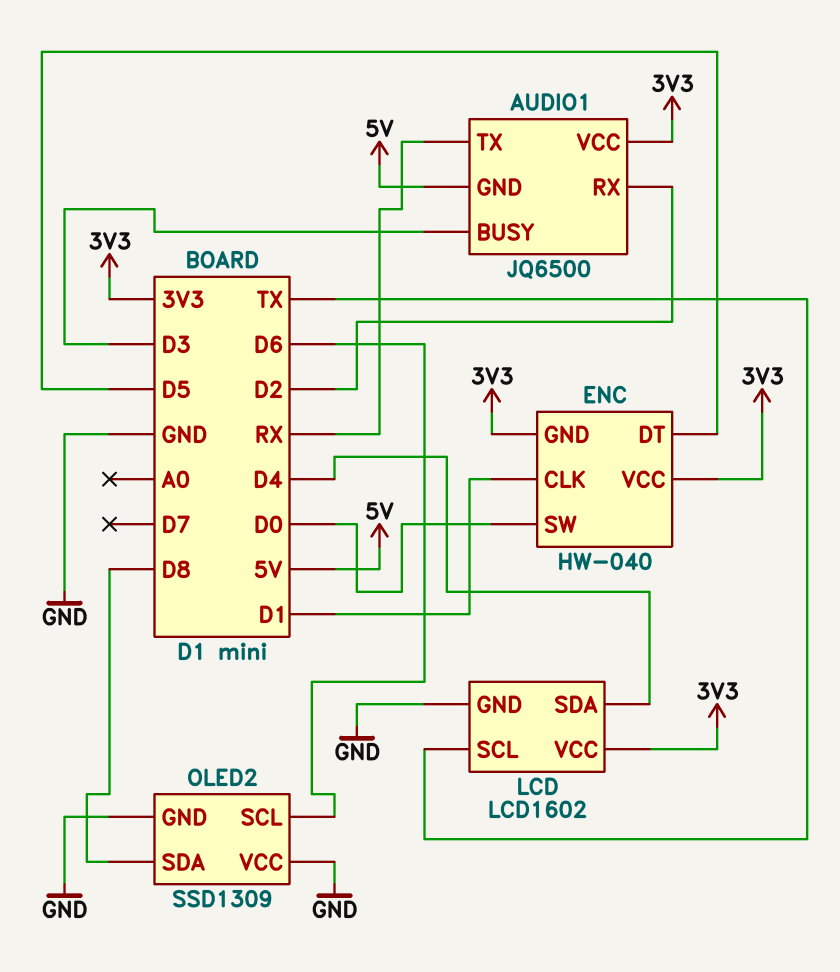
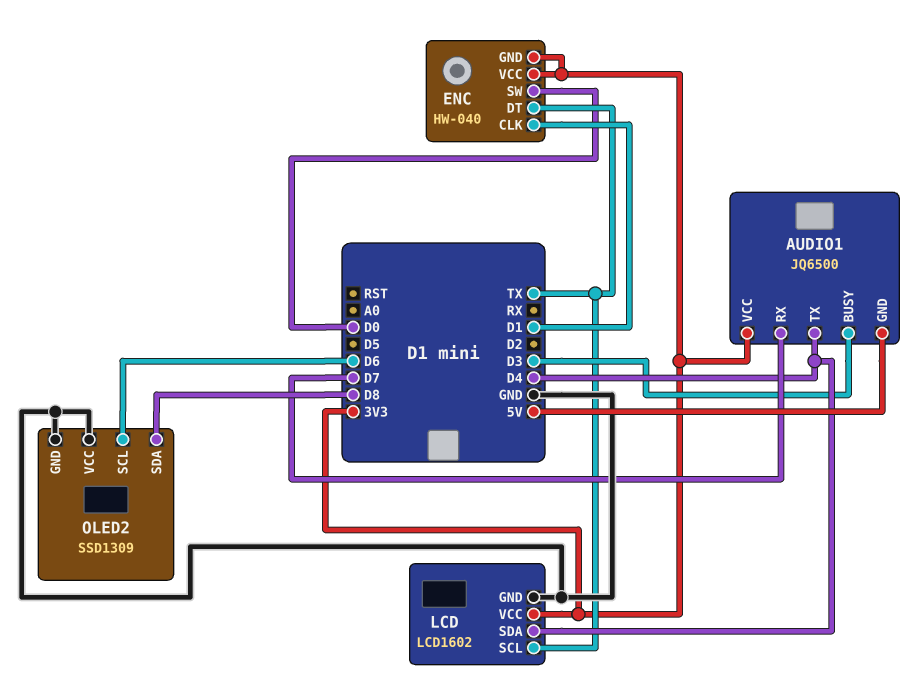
AUDIO1 pin RX: D2 -> D7
AUDIO1 pin TX: RX -> D4
ENC pin DT: D5 -> TX

